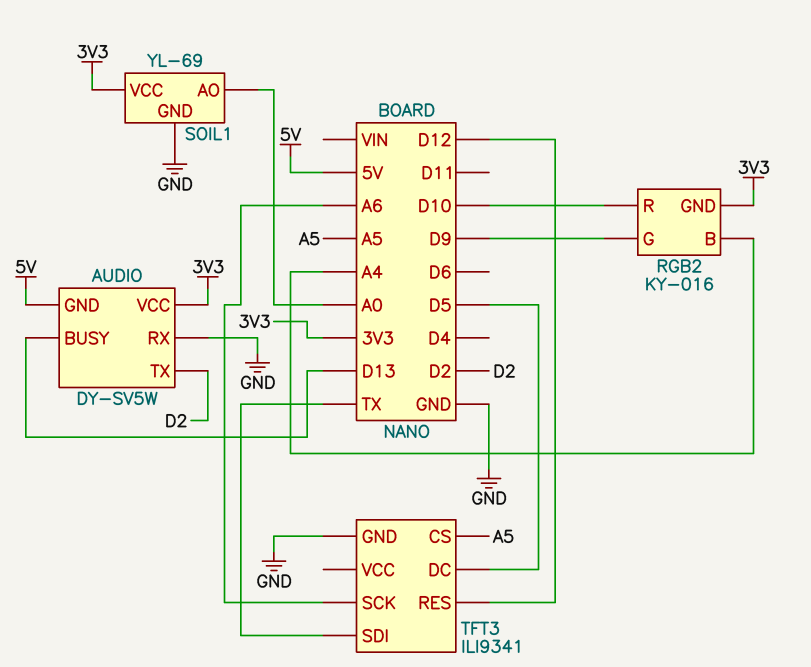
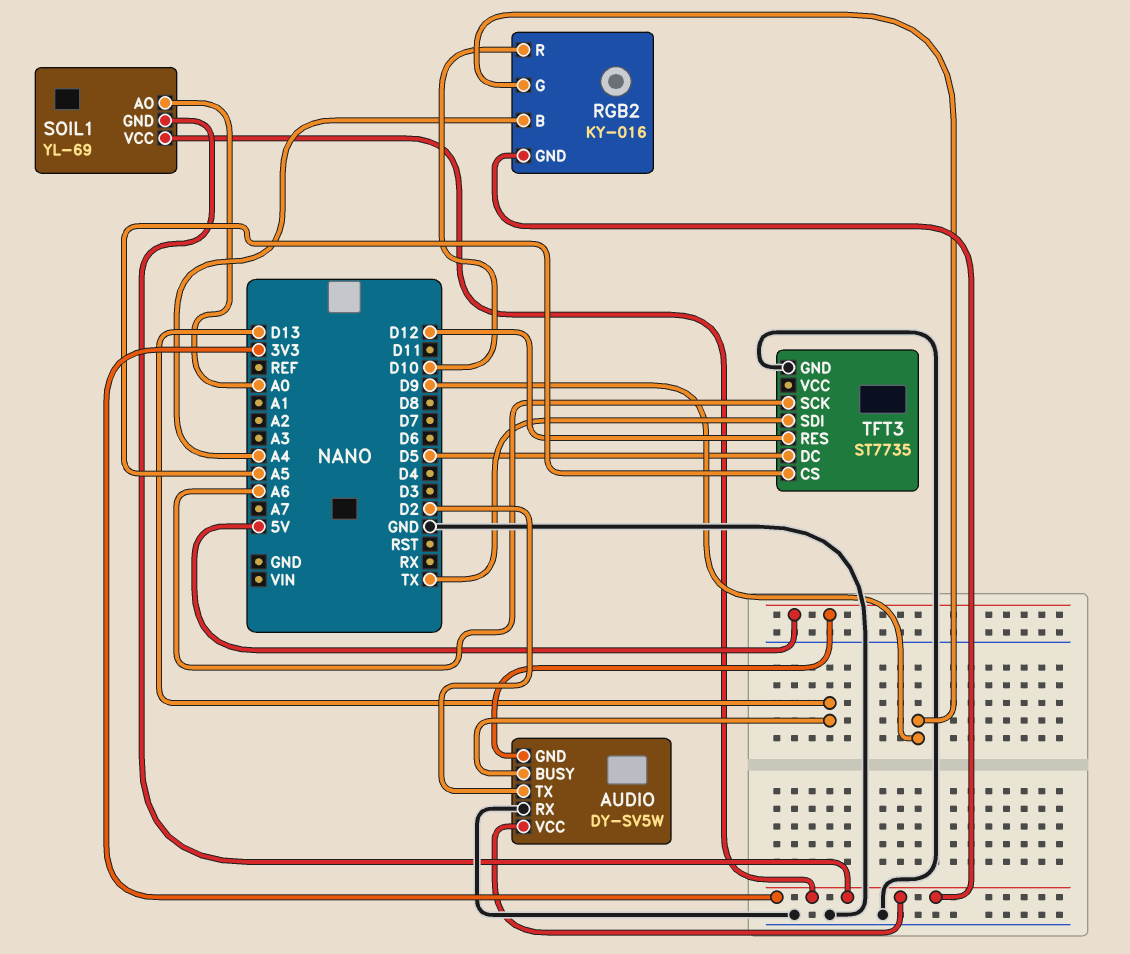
SOIL1 pin GND: GND -> 3V3
TFT3: ILI9341 -> ST7735

